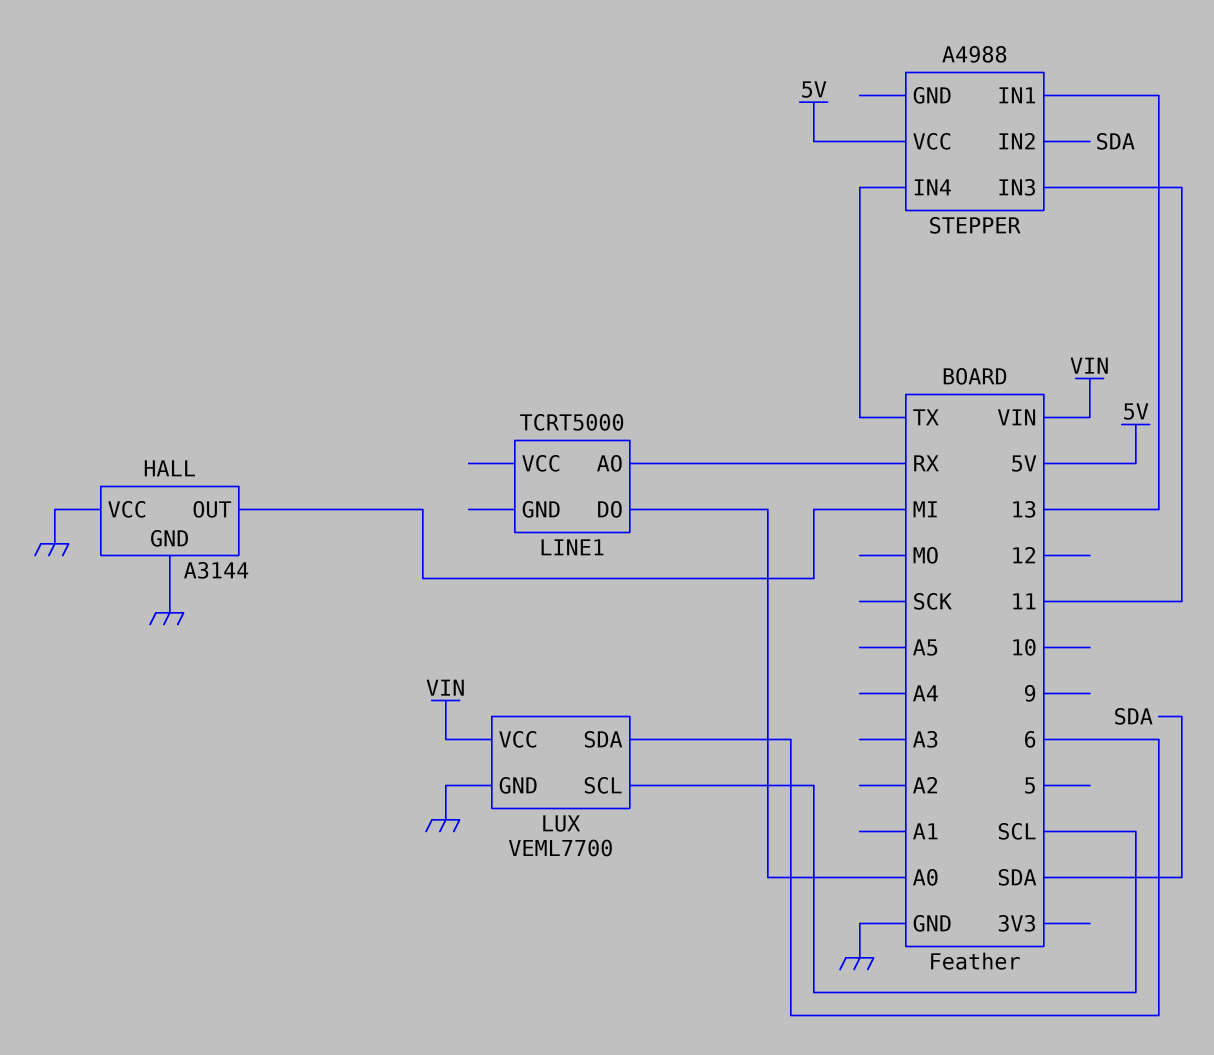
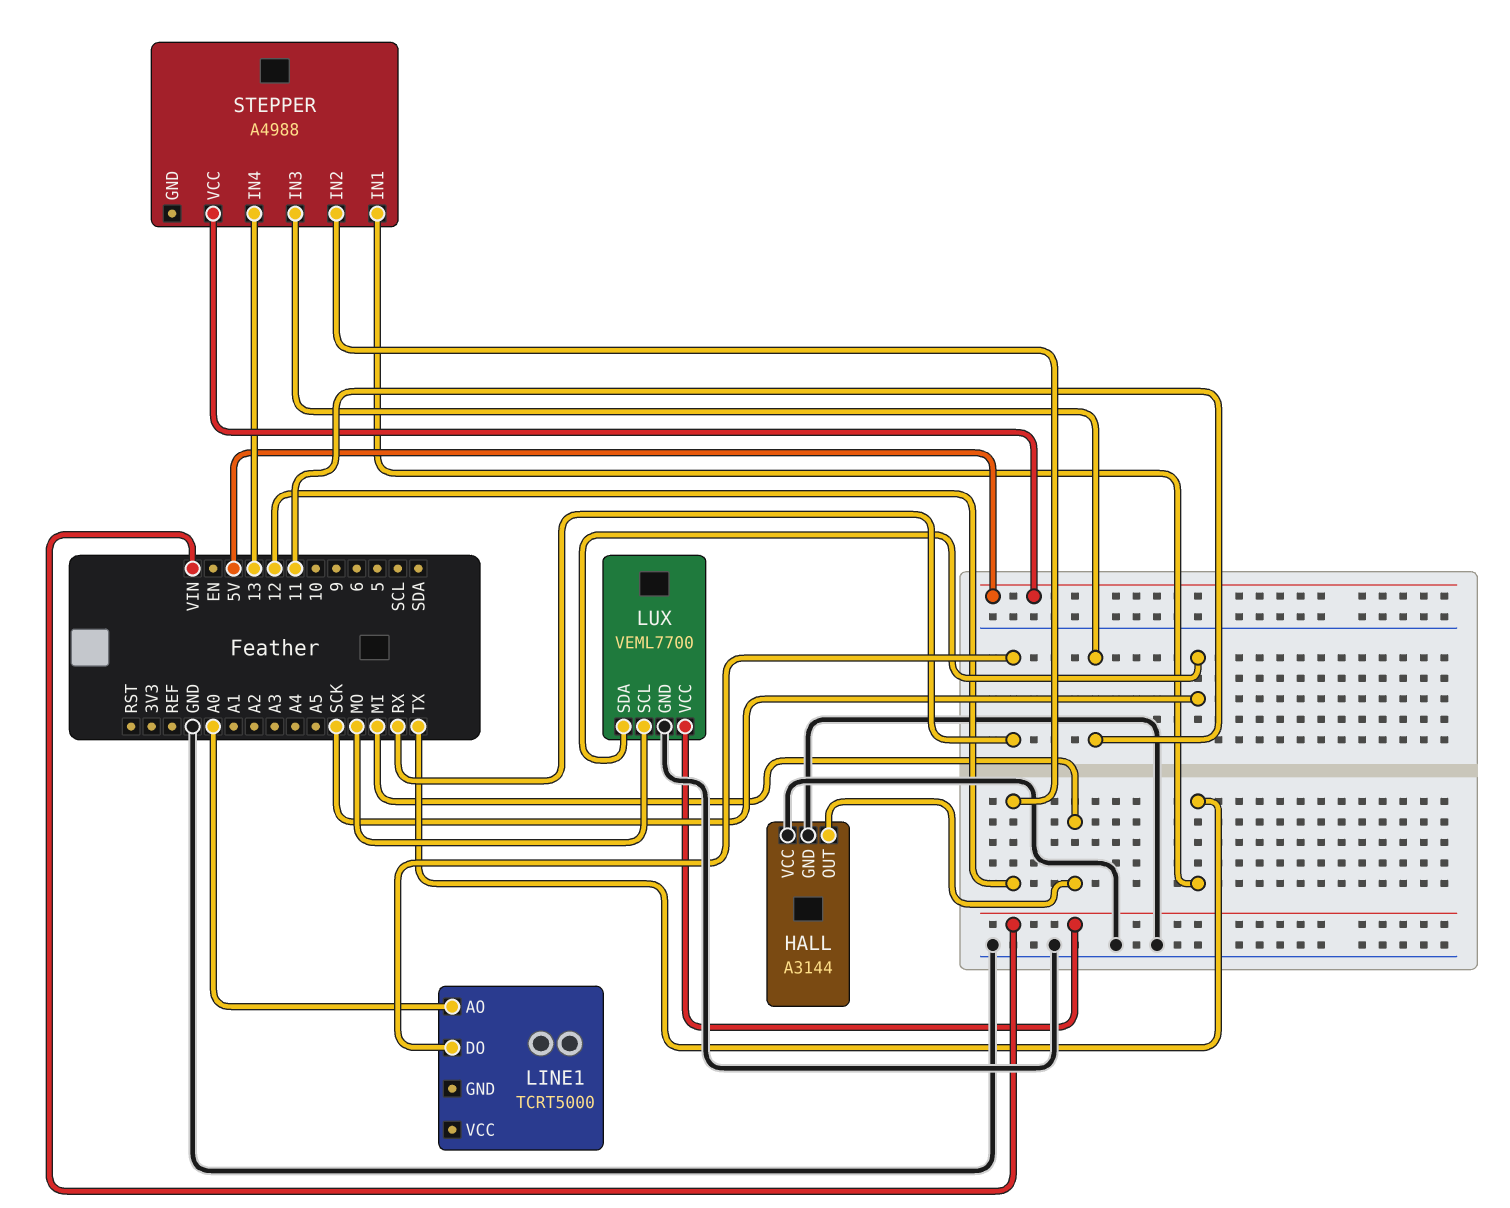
LINE1 pin AO: RX -> A0
LINE1 pin DO: A0 -> RX
LUX pin SCL: SCL -> MO
LUX pin SDA: 6 -> SCK
STEPPER pin IN1: 13 -> TX
STEPPER pin IN2: SDA -> 12
STEPPER pin IN4: TX -> 13

